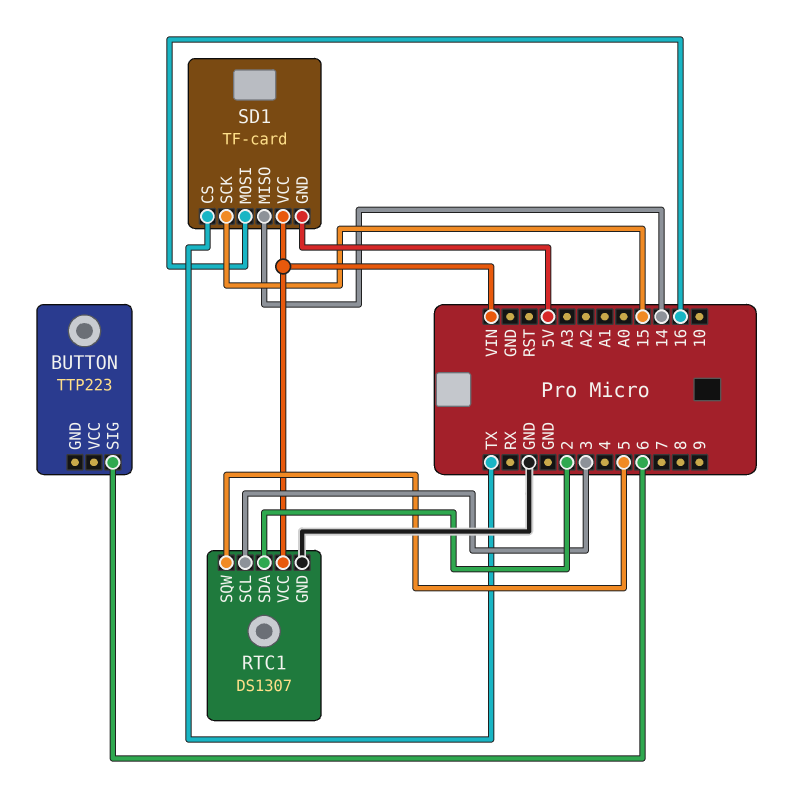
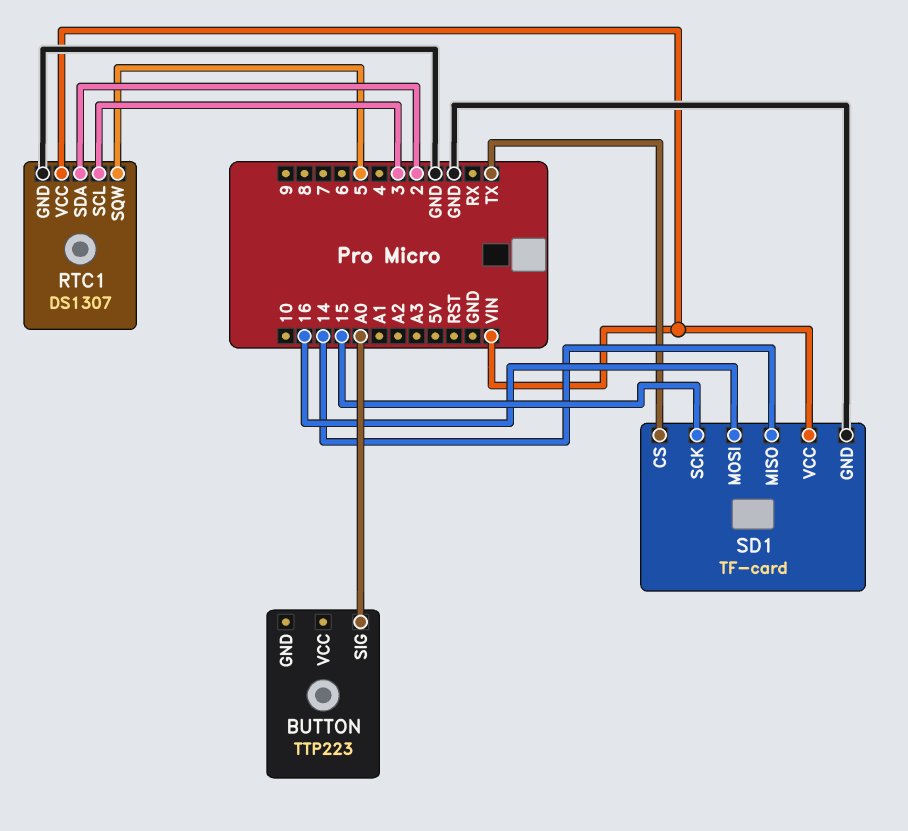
BUTTON pin SIG: 6 -> A0
SD1 pin GND: 5V -> GND

